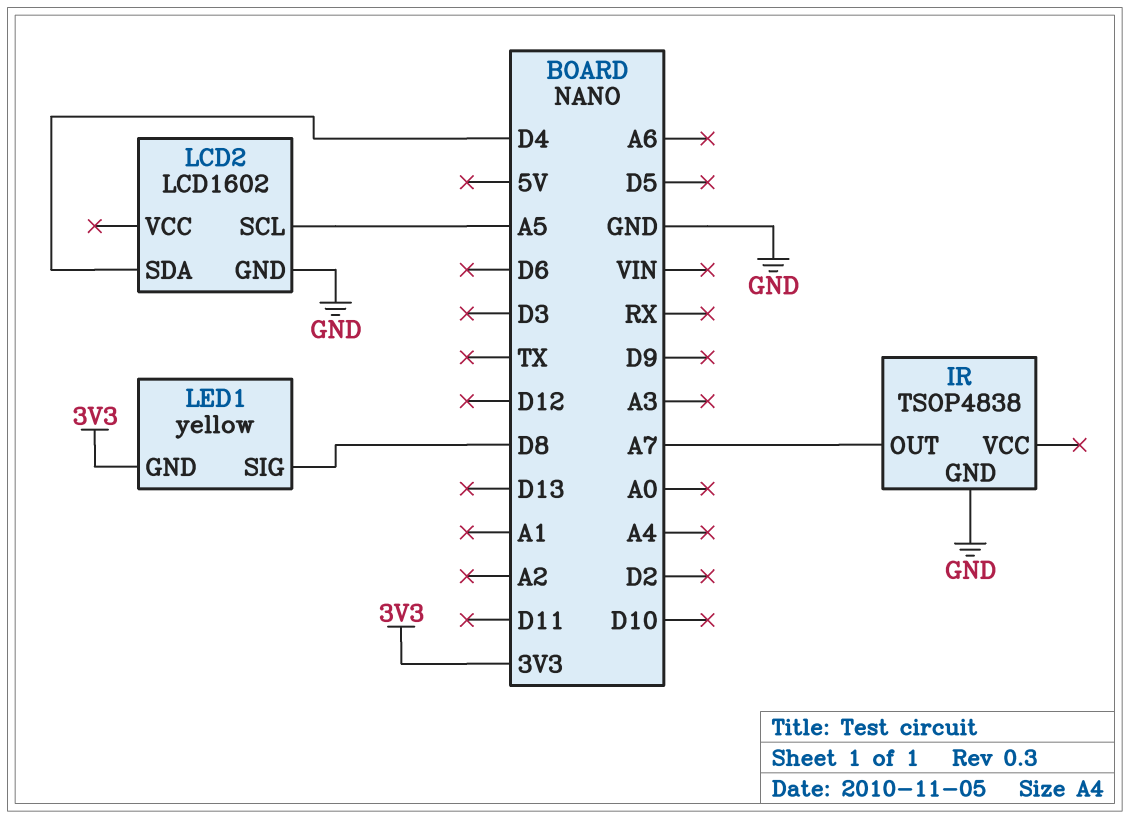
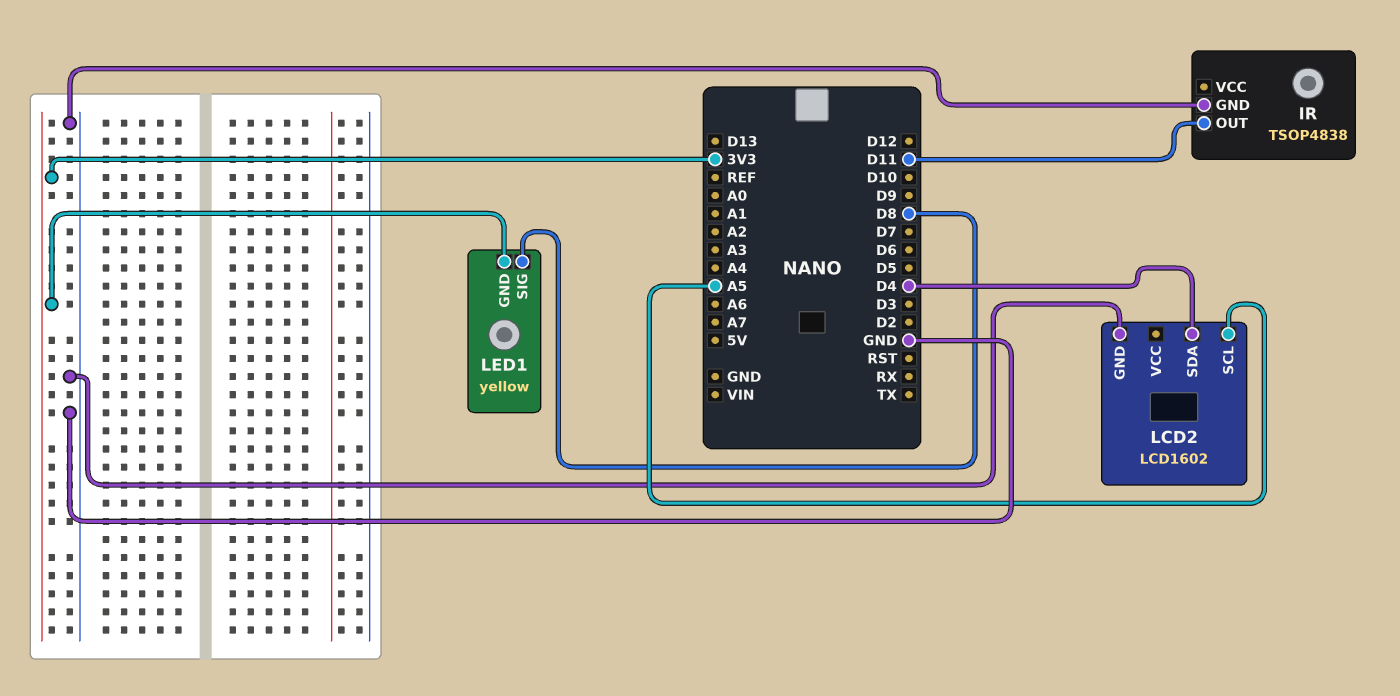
IR pin OUT: A7 -> D11

